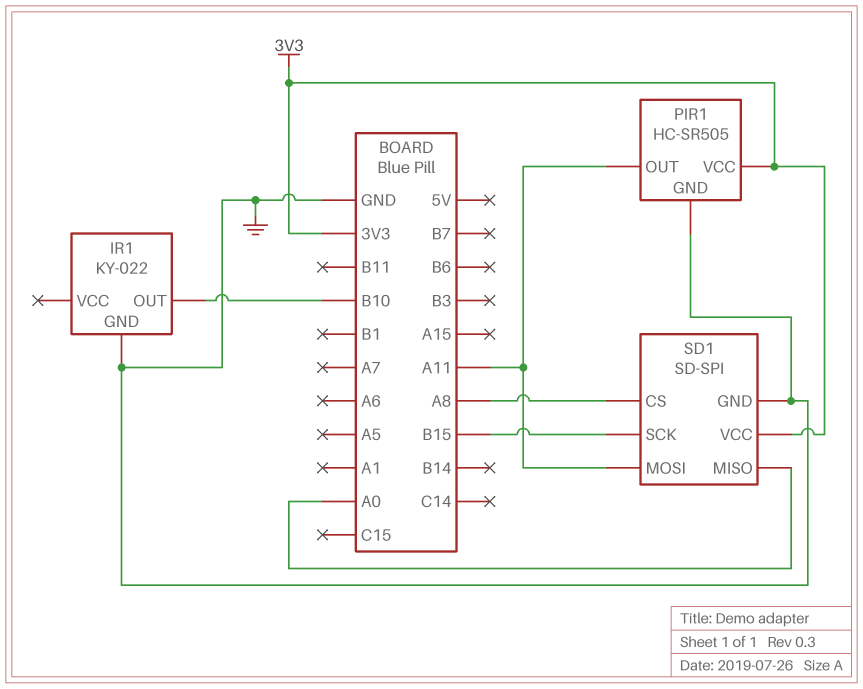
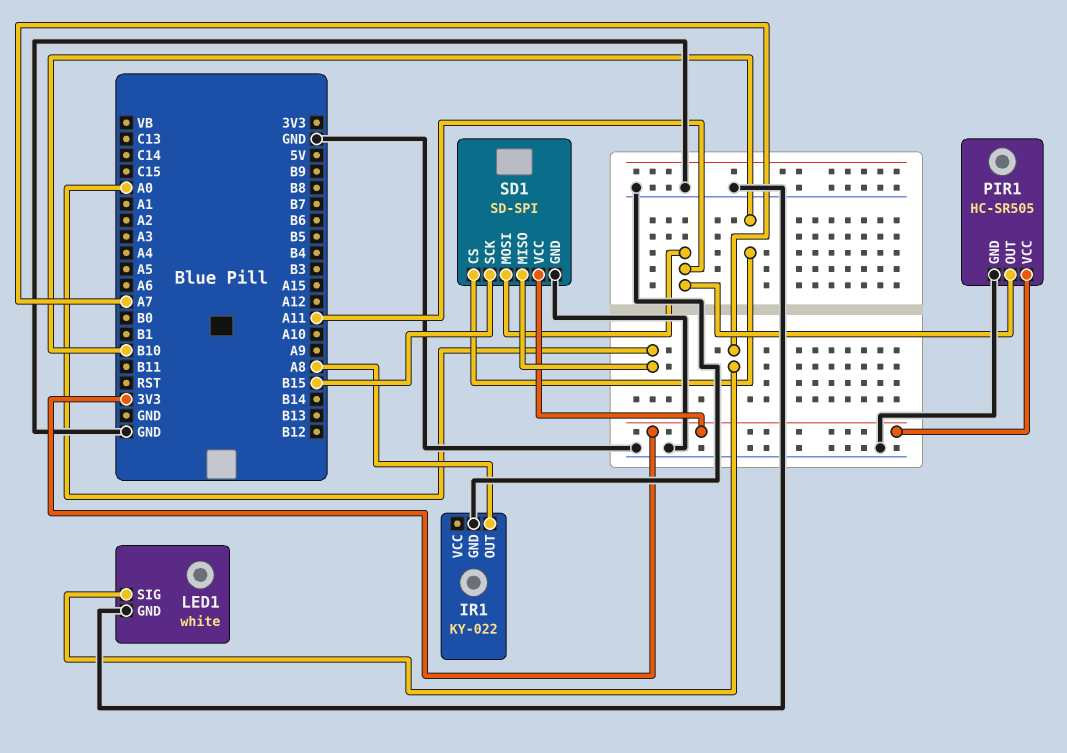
IR1 pin OUT: B10 -> A8
LED1: none -> white
LED1 pin GND: none -> GND
LED1 pin SIG: none -> A7
SD1 pin CS: A8 -> B10

